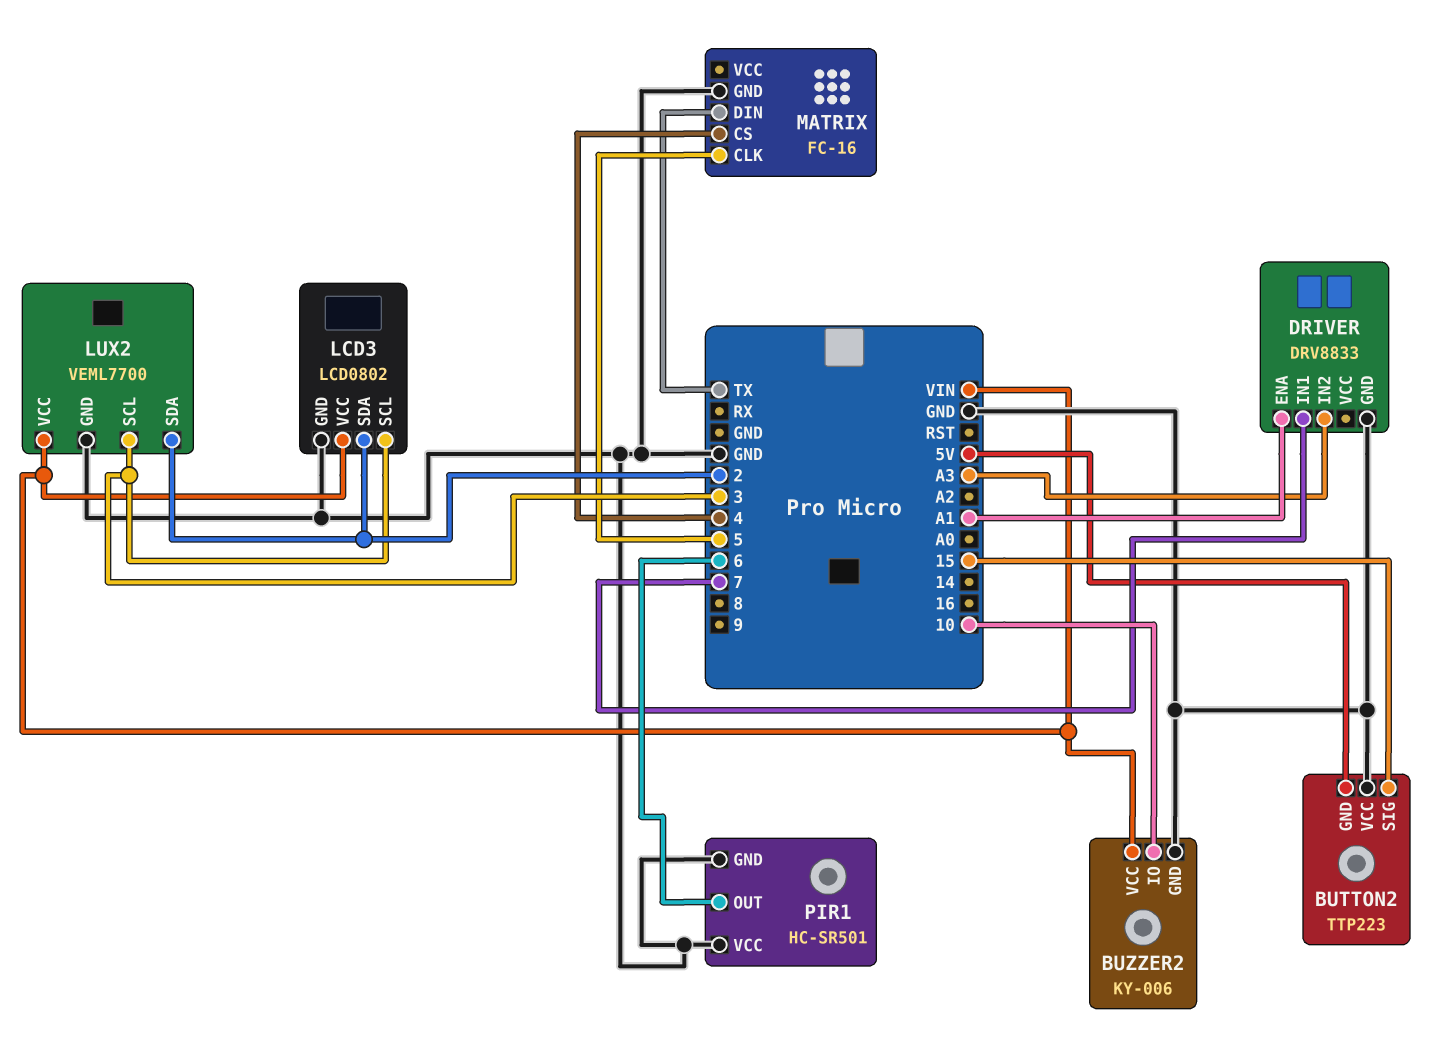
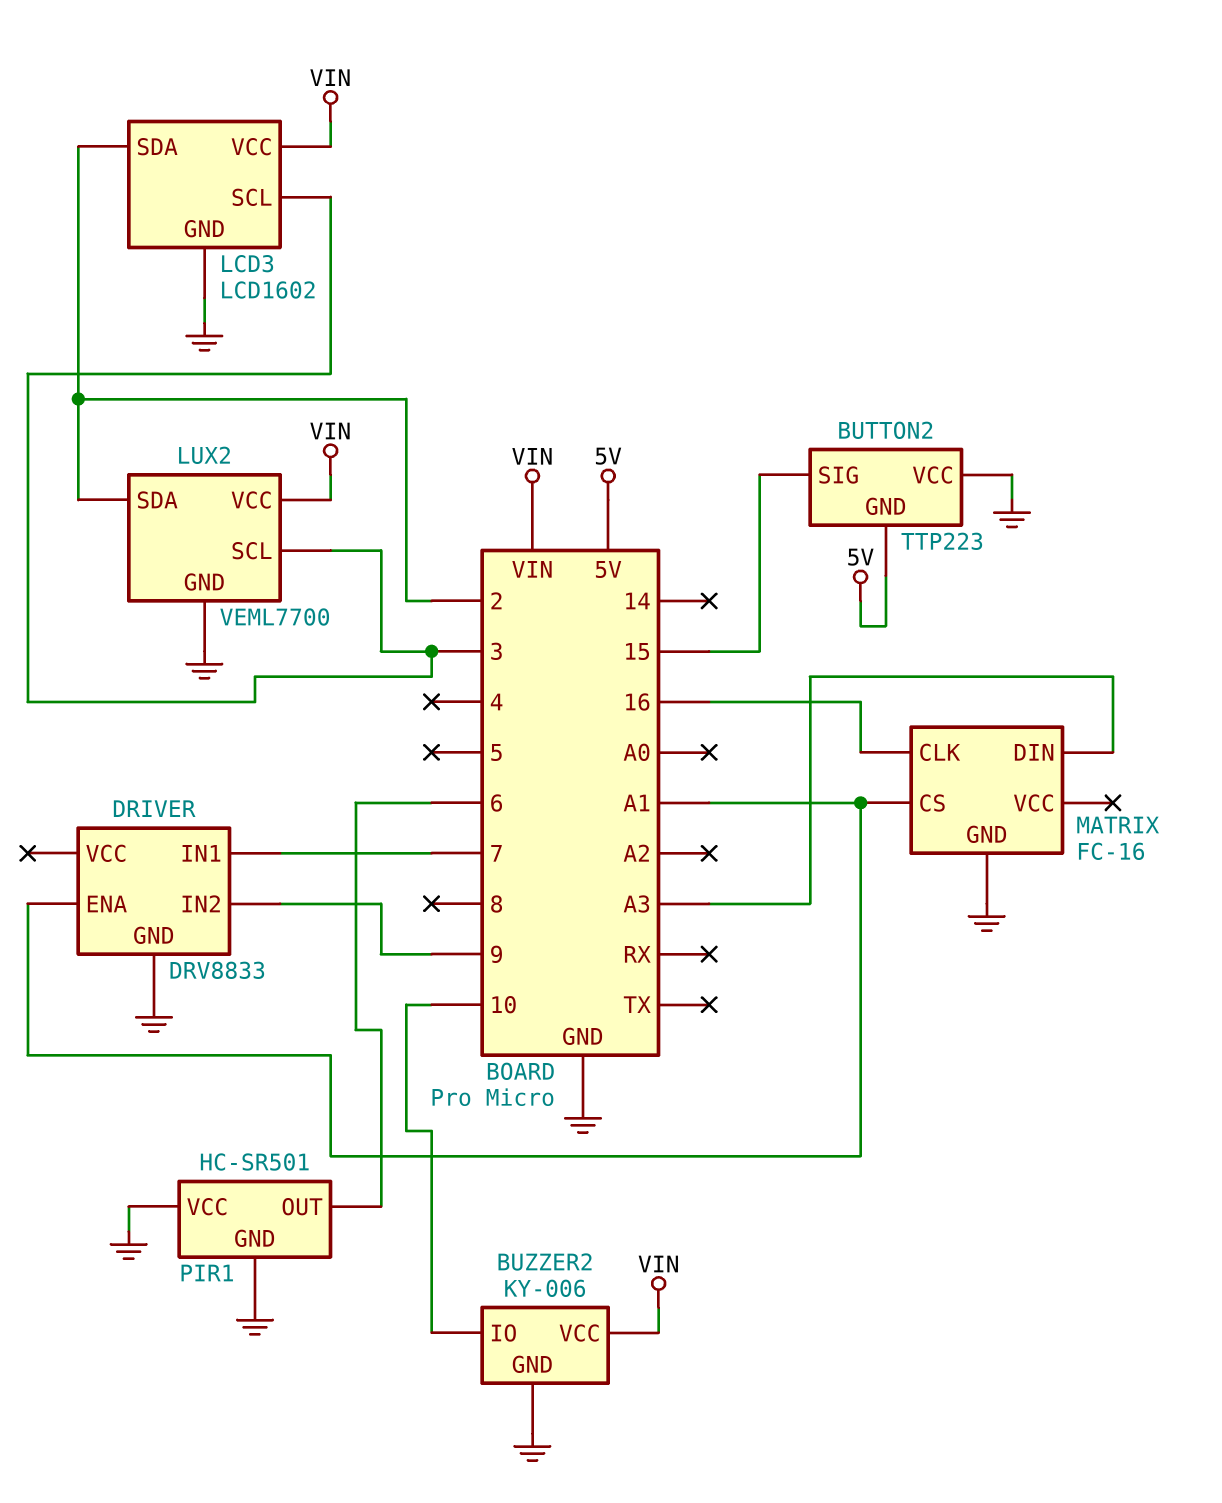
DRIVER pin IN2: A3 -> 9
LCD3: LCD0802 -> LCD1602
MATRIX pin CLK: 5 -> 16
MATRIX pin CS: 4 -> A1
MATRIX pin DIN: TX -> A3

